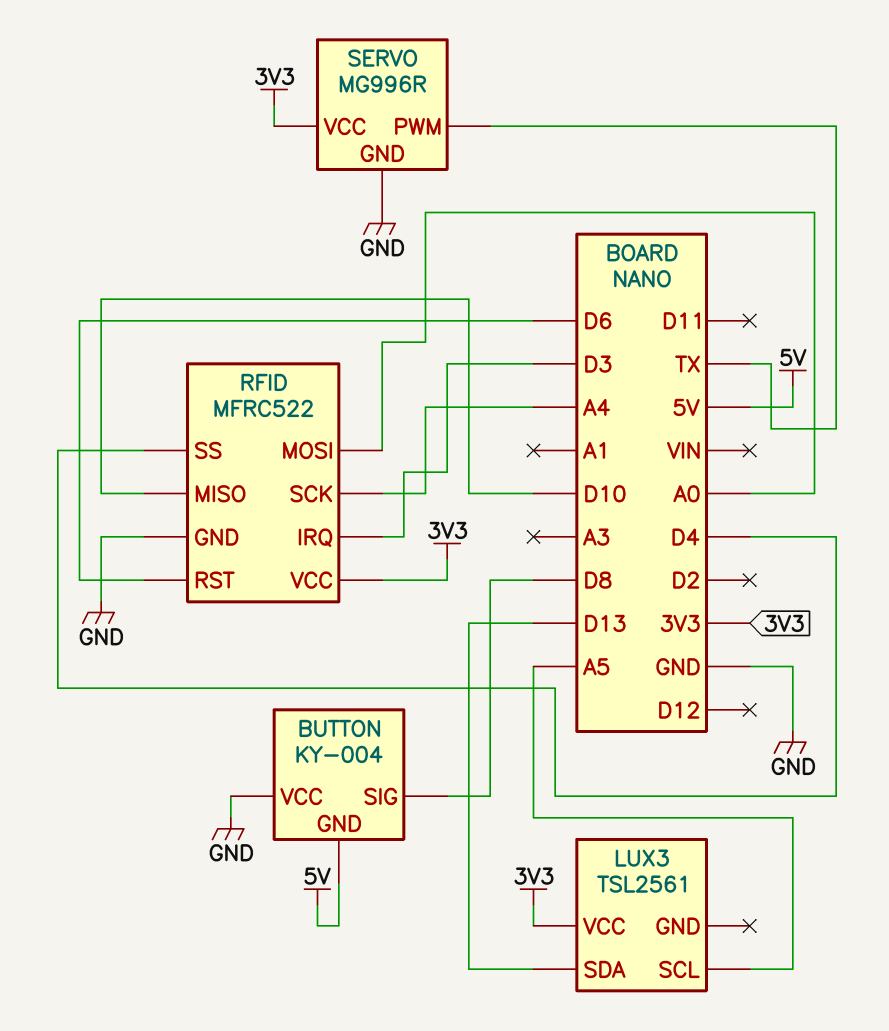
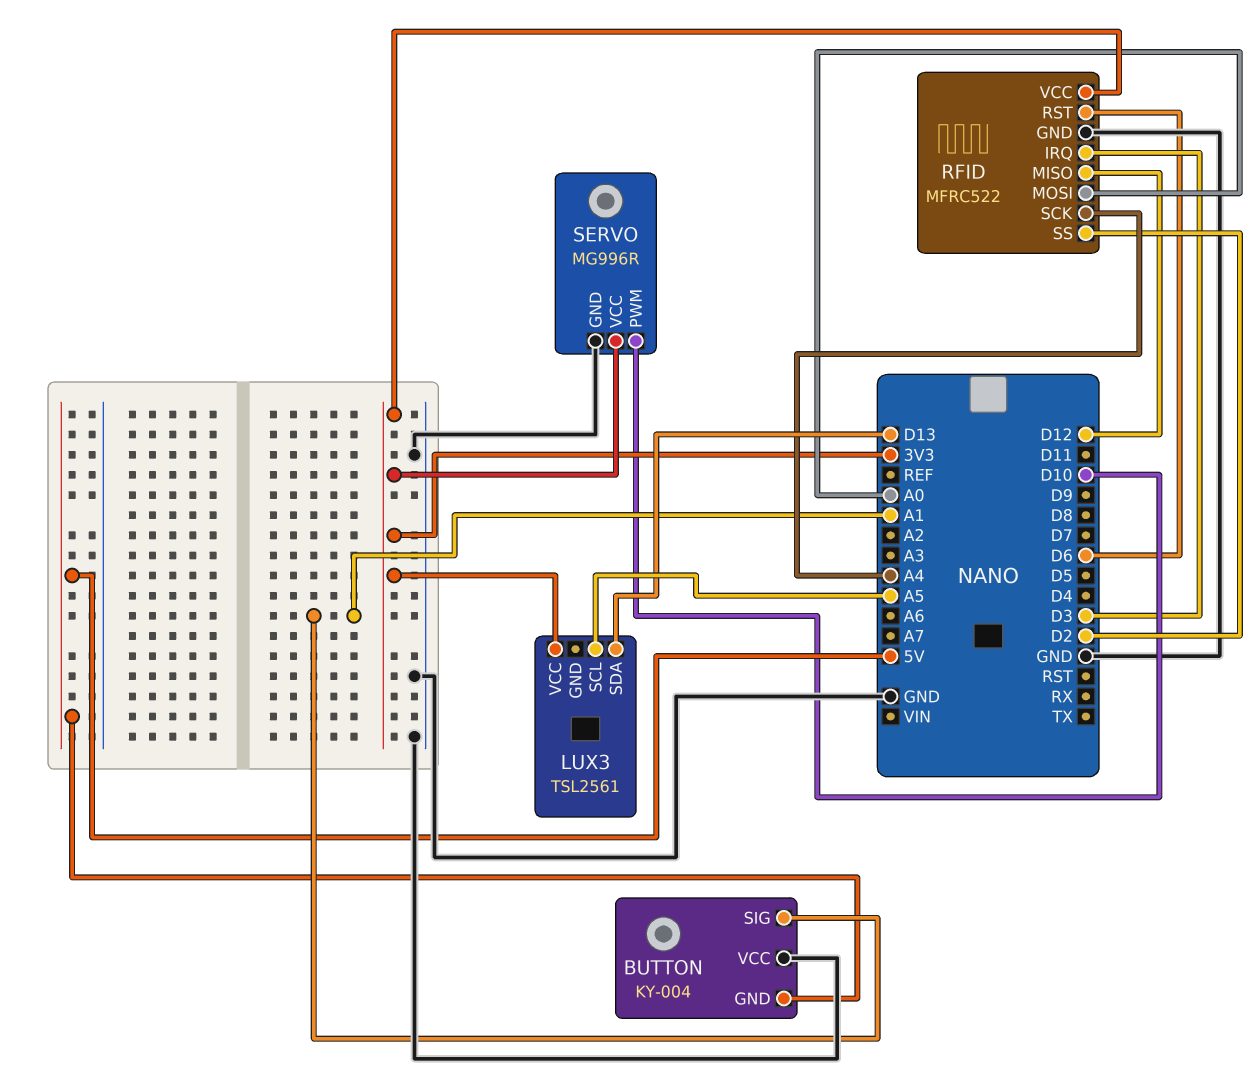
BUTTON pin SIG: D8 -> A1
RFID pin MISO: D10 -> D12
RFID pin SS: D4 -> D2
SERVO pin PWM: TX -> D10

